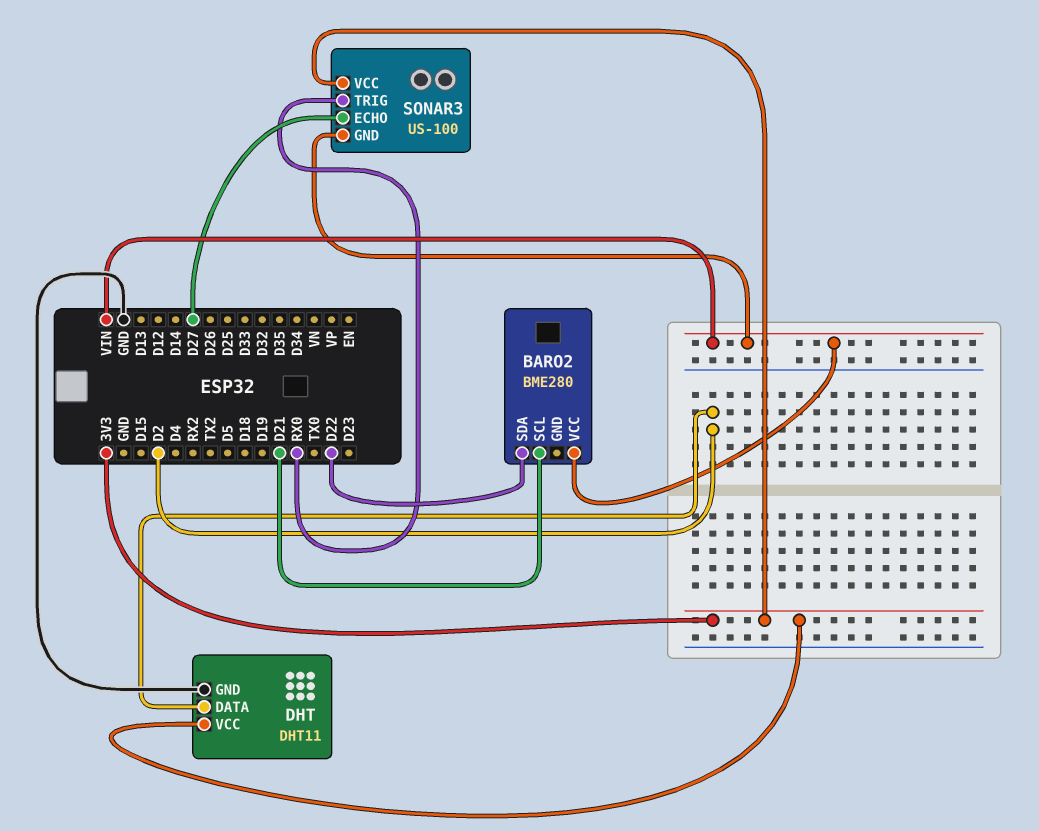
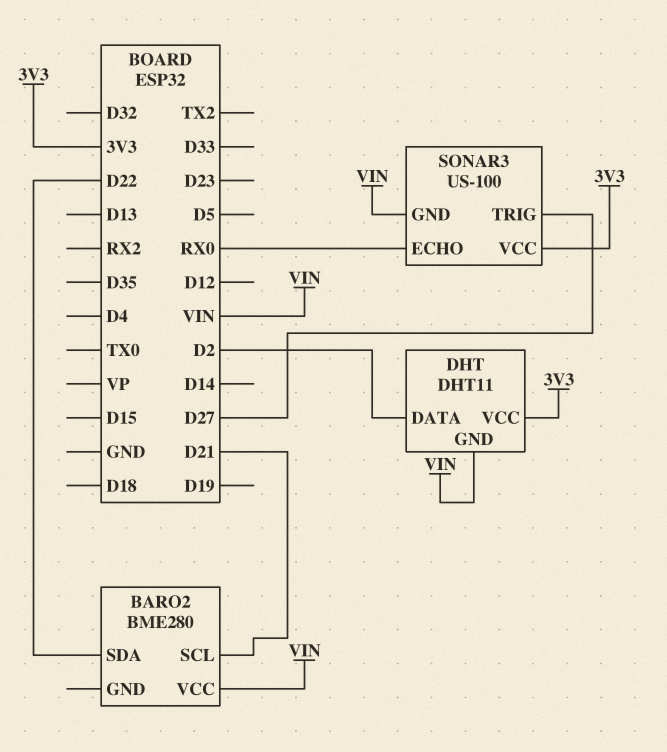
DHT pin GND: GND -> VIN
SONAR3 pin ECHO: D27 -> RX0
SONAR3 pin TRIG: RX0 -> D27

